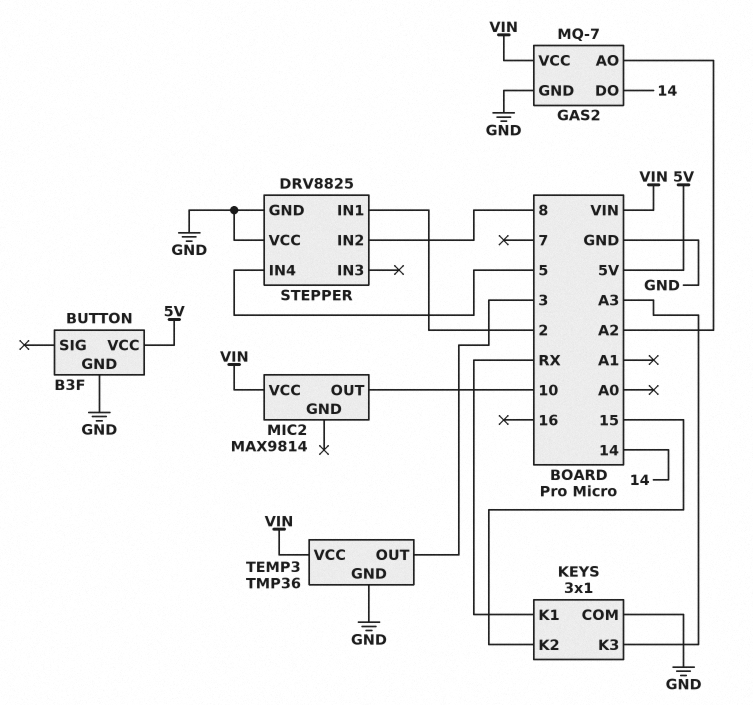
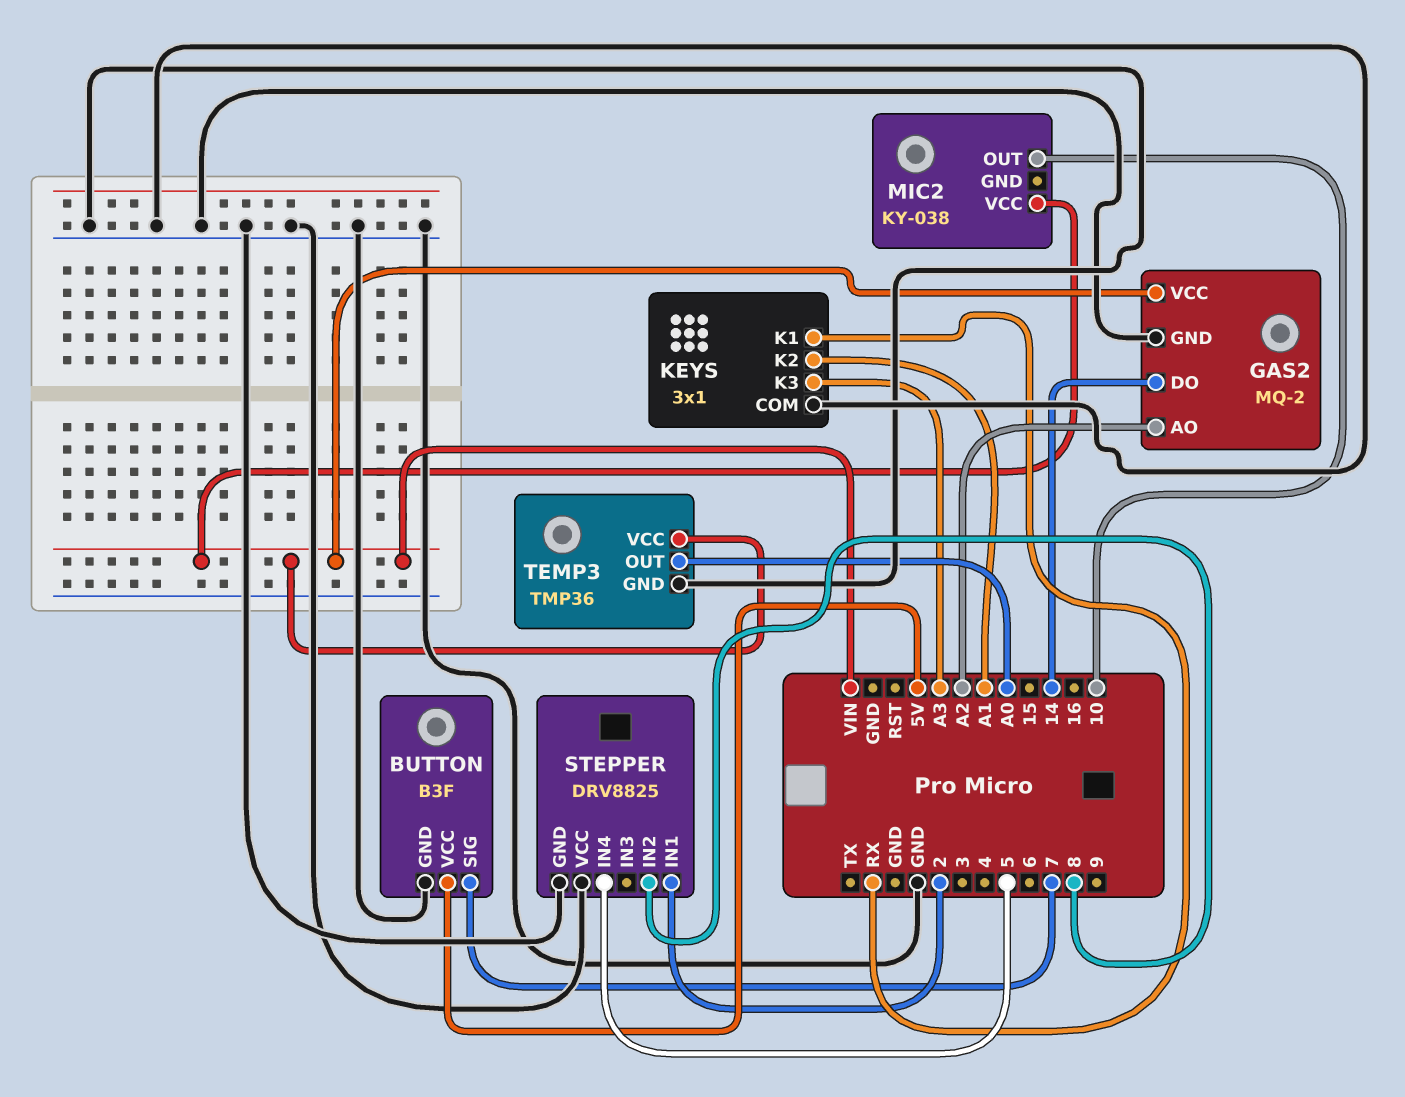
BUTTON pin SIG: none -> 7
GAS2: MQ-7 -> MQ-2
KEYS pin K2: 15 -> A1
MIC2: MAX9814 -> KY-038
TEMP3 pin OUT: 3 -> A0

